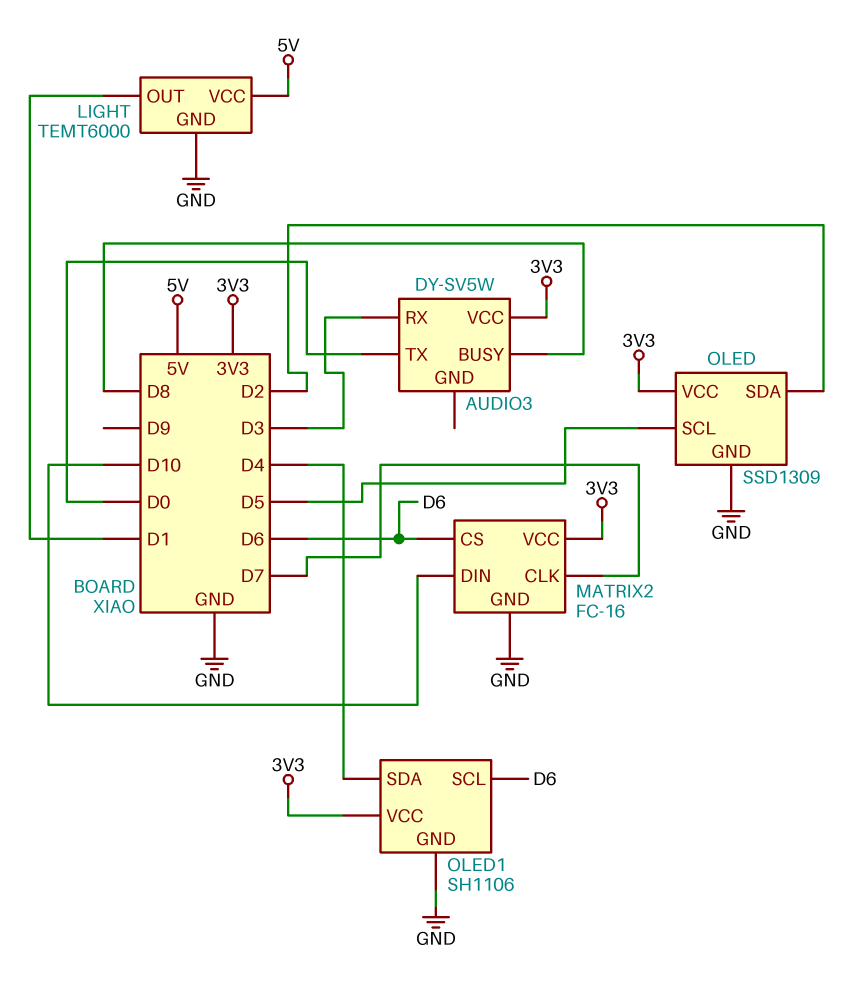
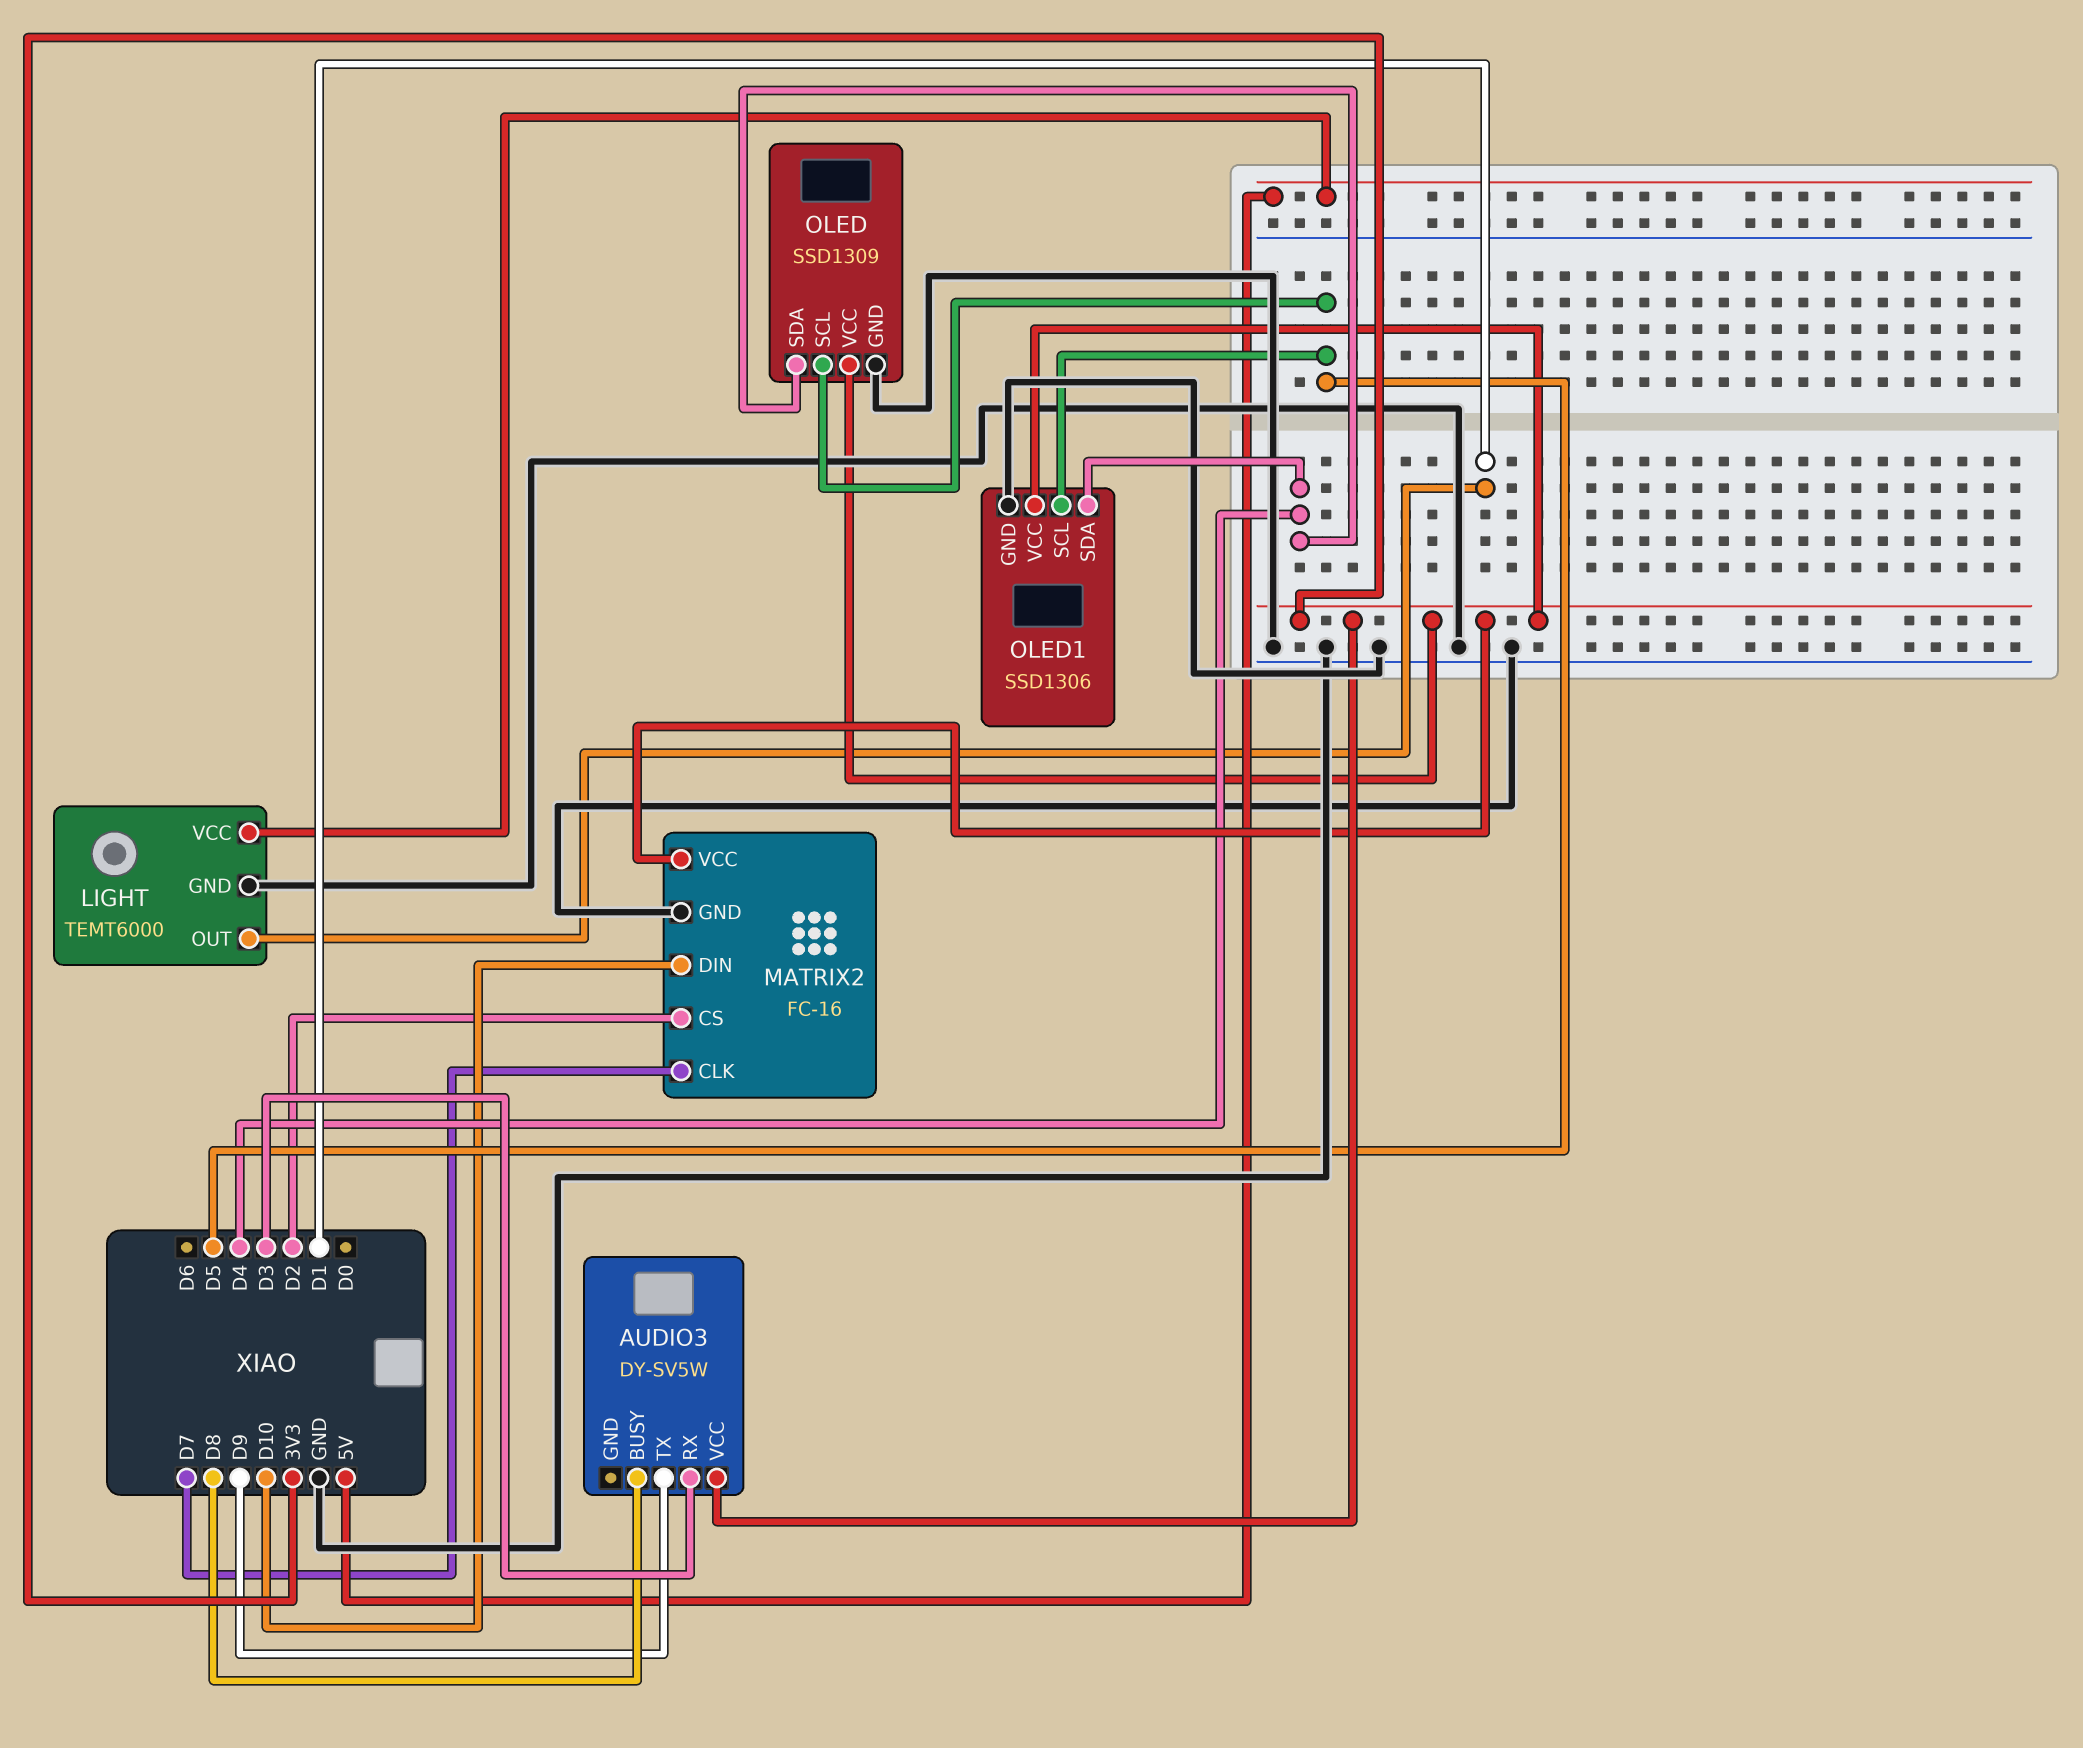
AUDIO3 pin TX: D0 -> D9
MATRIX2 pin CS: D6 -> D2
OLED pin SDA: D2 -> D4
OLED1: SH1106 -> SSD1306
OLED1 pin SCL: D6 -> D5

